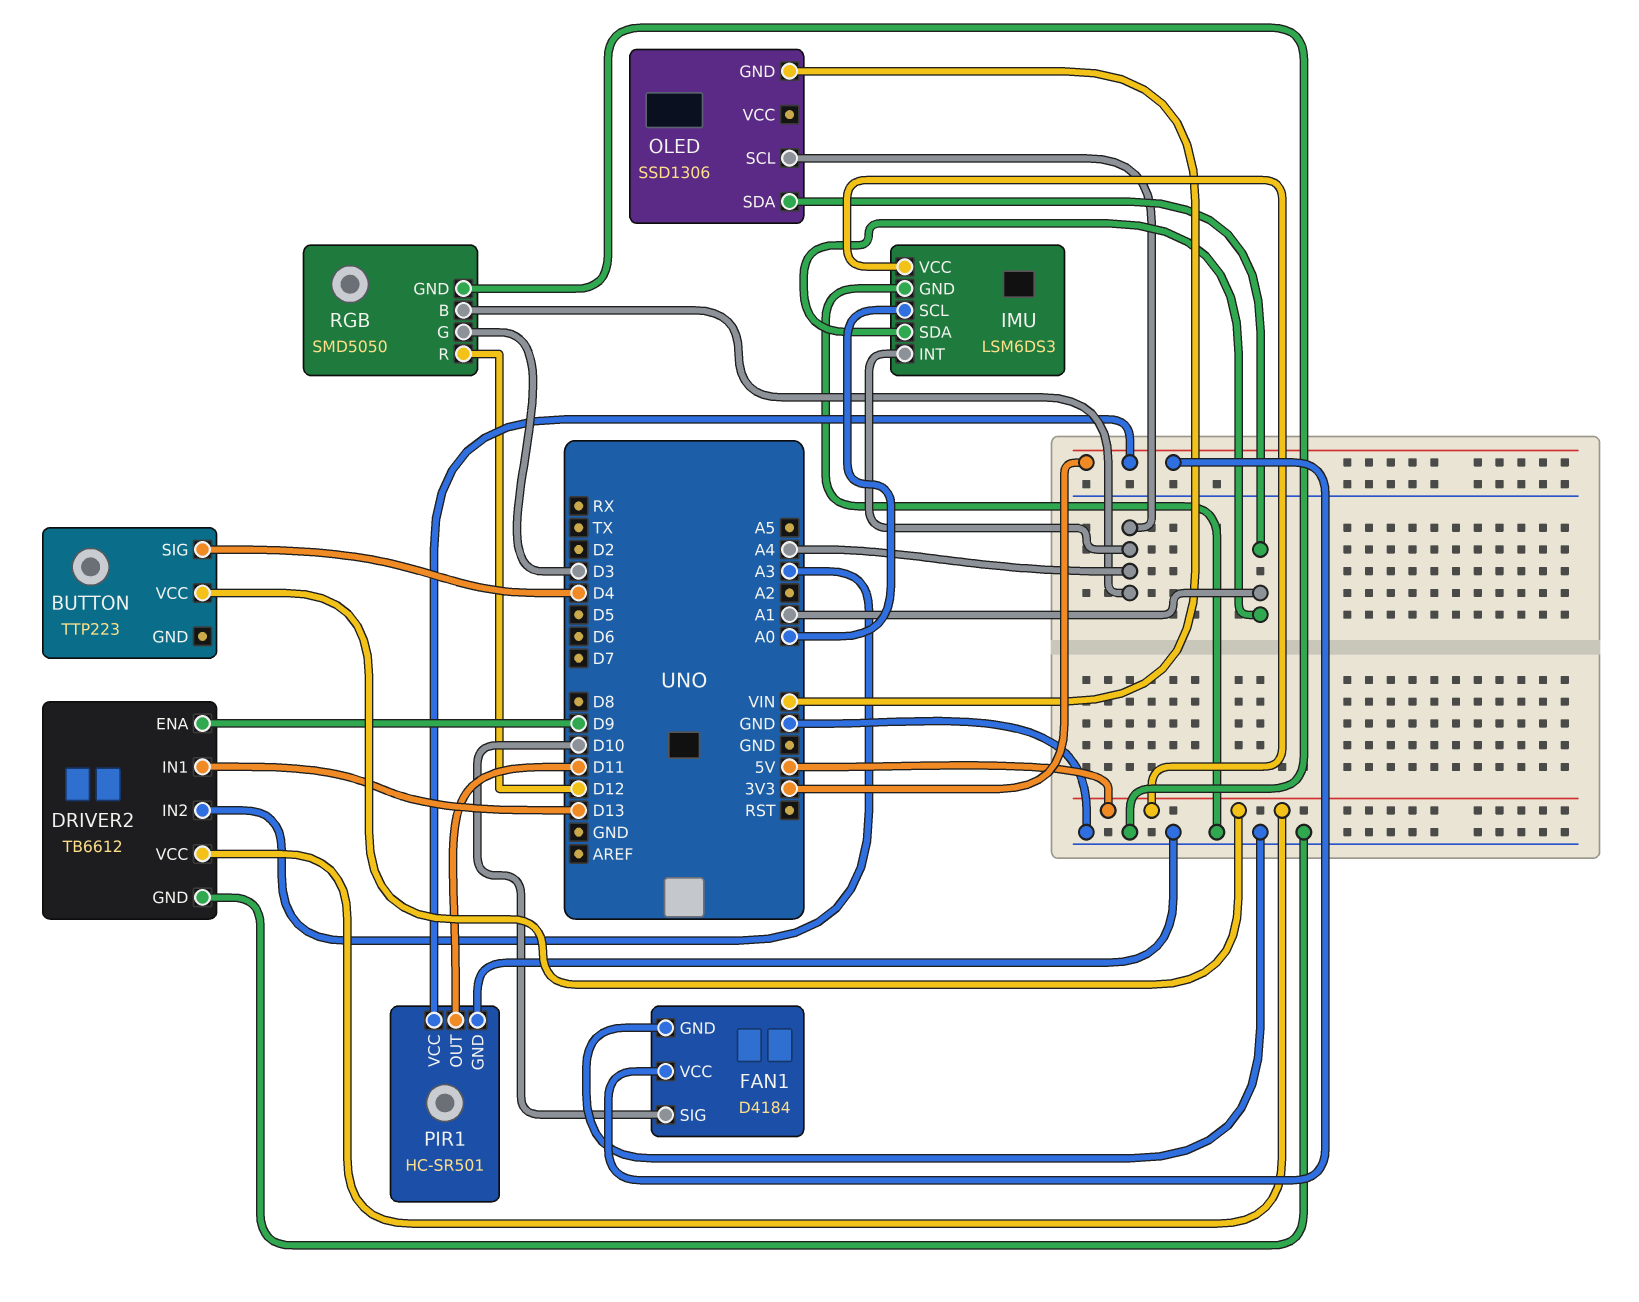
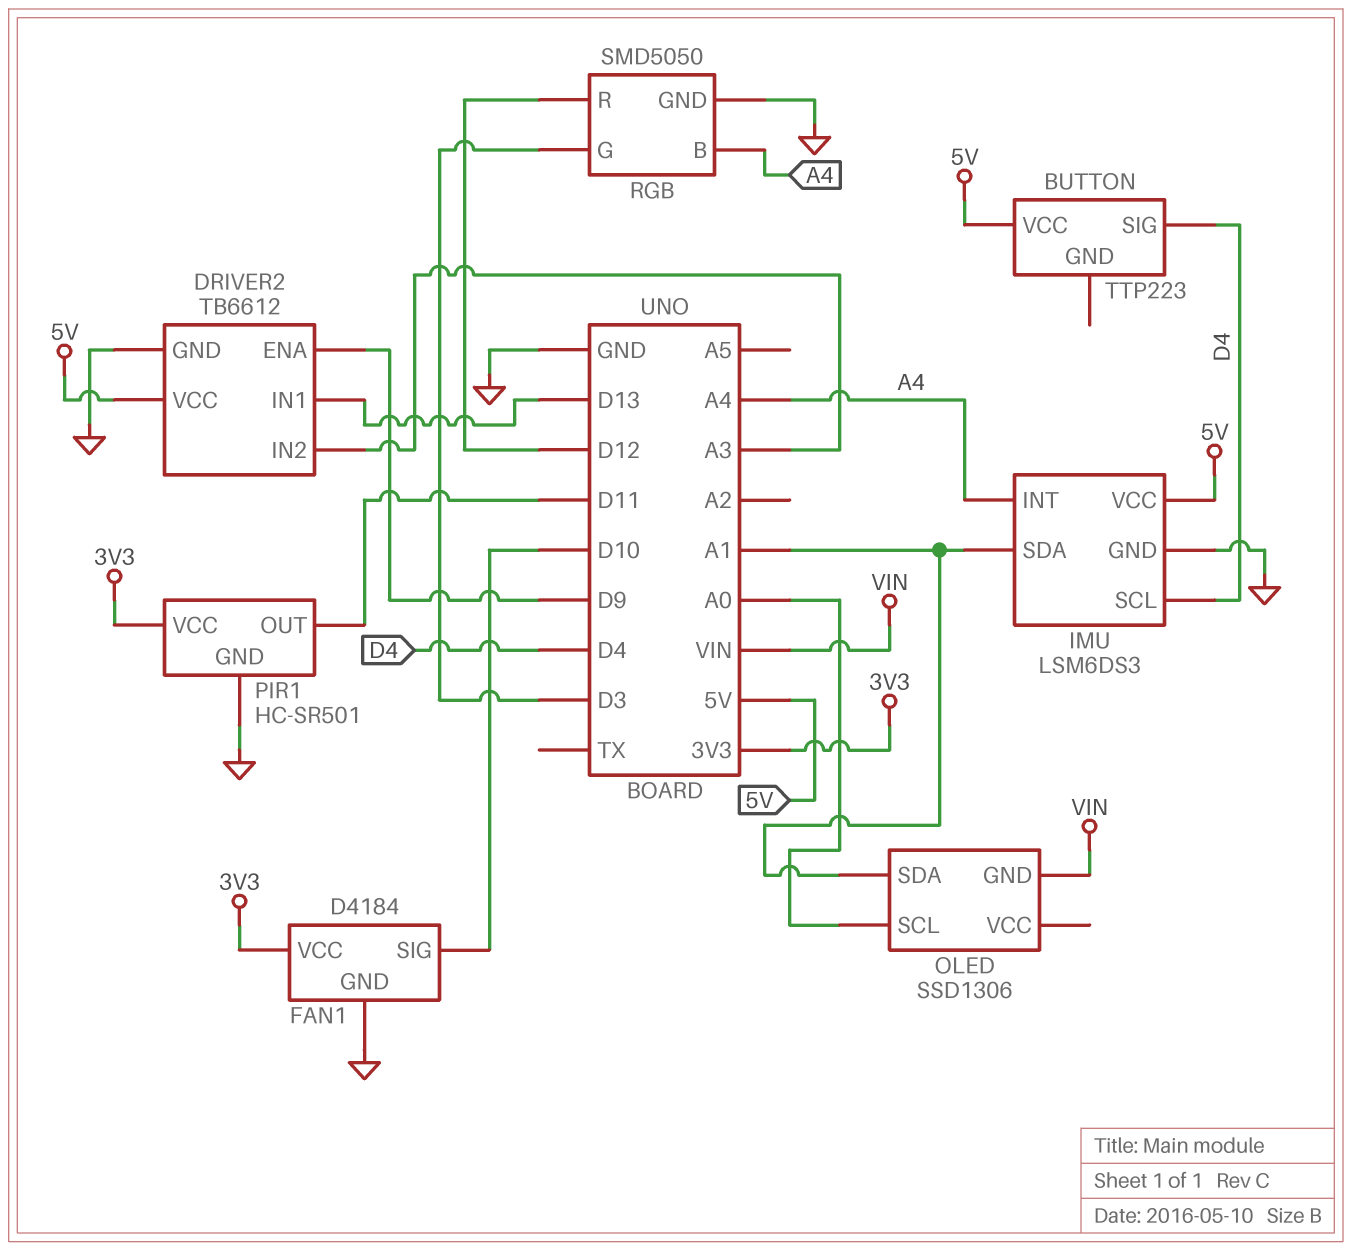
IMU pin SCL: A0 -> D4
OLED pin SCL: A4 -> A0

